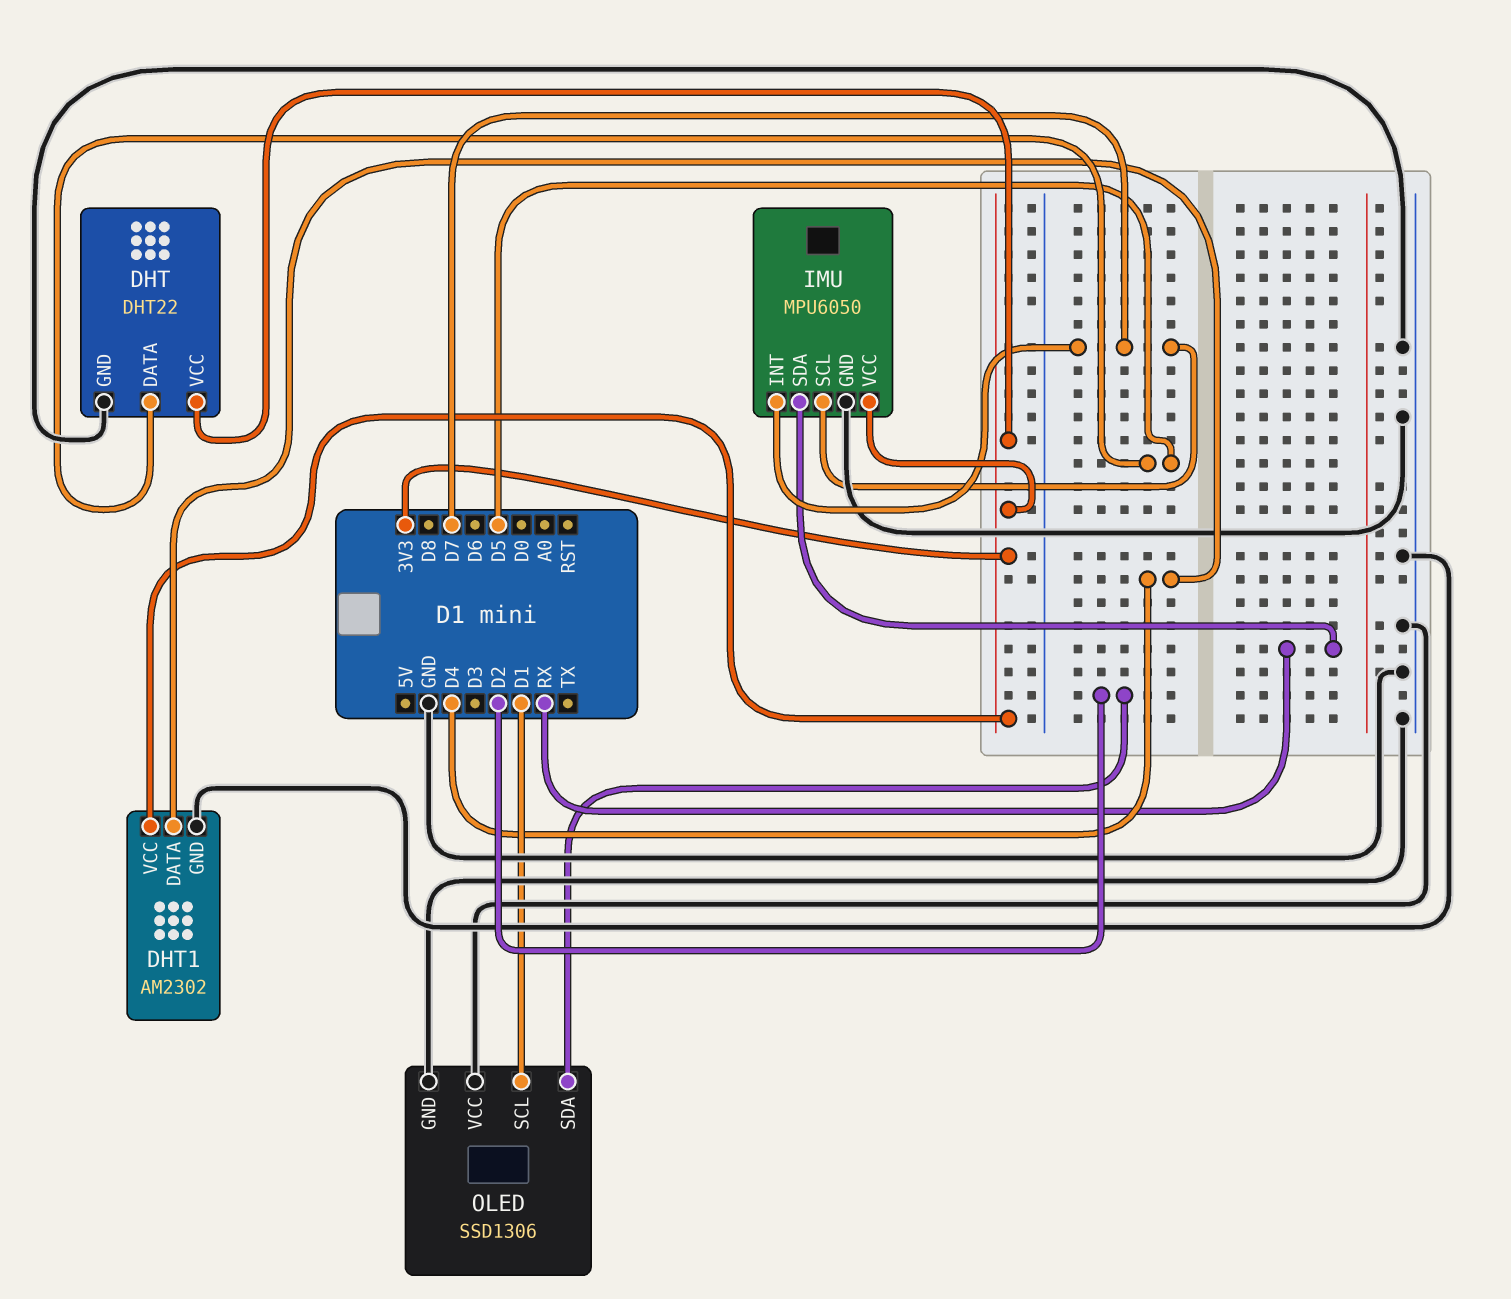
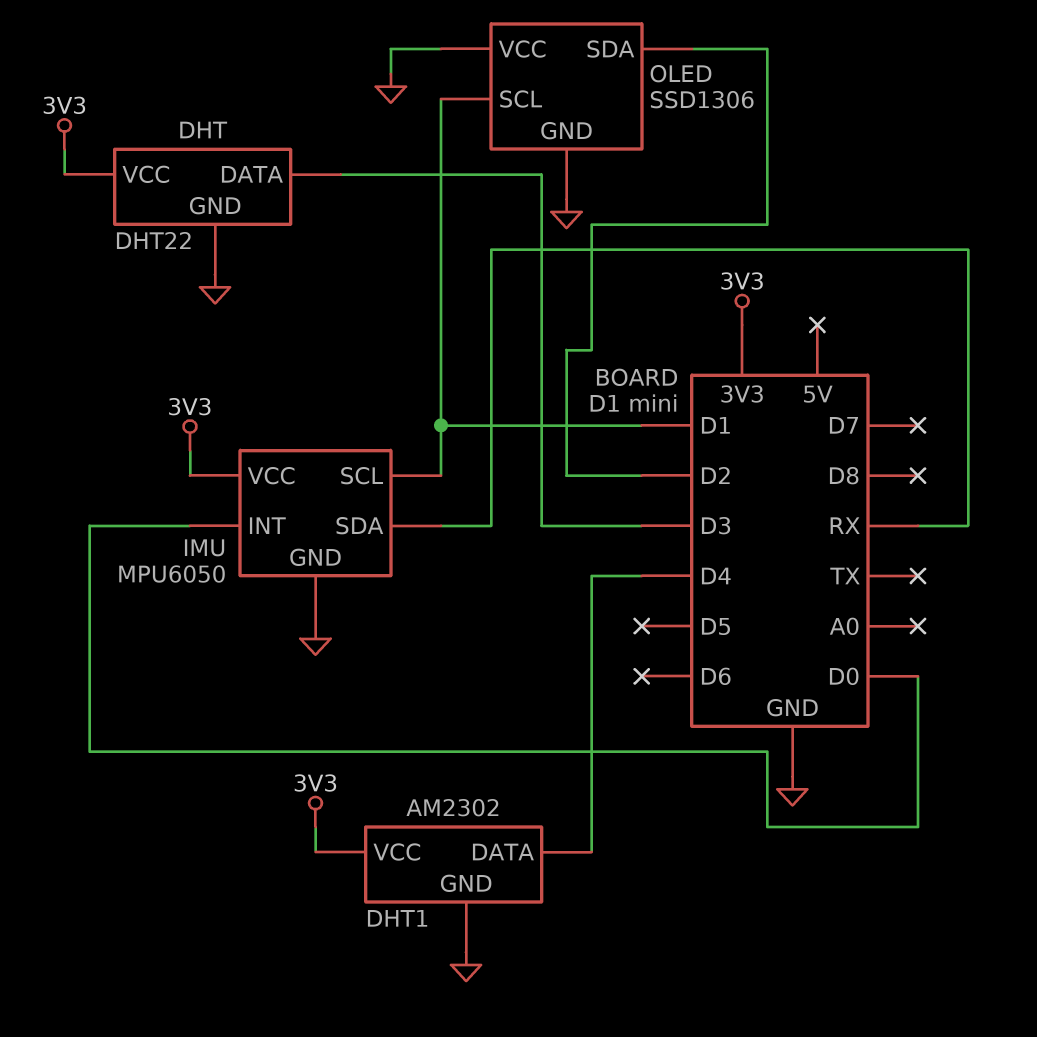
DHT pin DATA: D5 -> D3
IMU pin INT: D7 -> D0
IMU pin SCL: D7 -> D1

